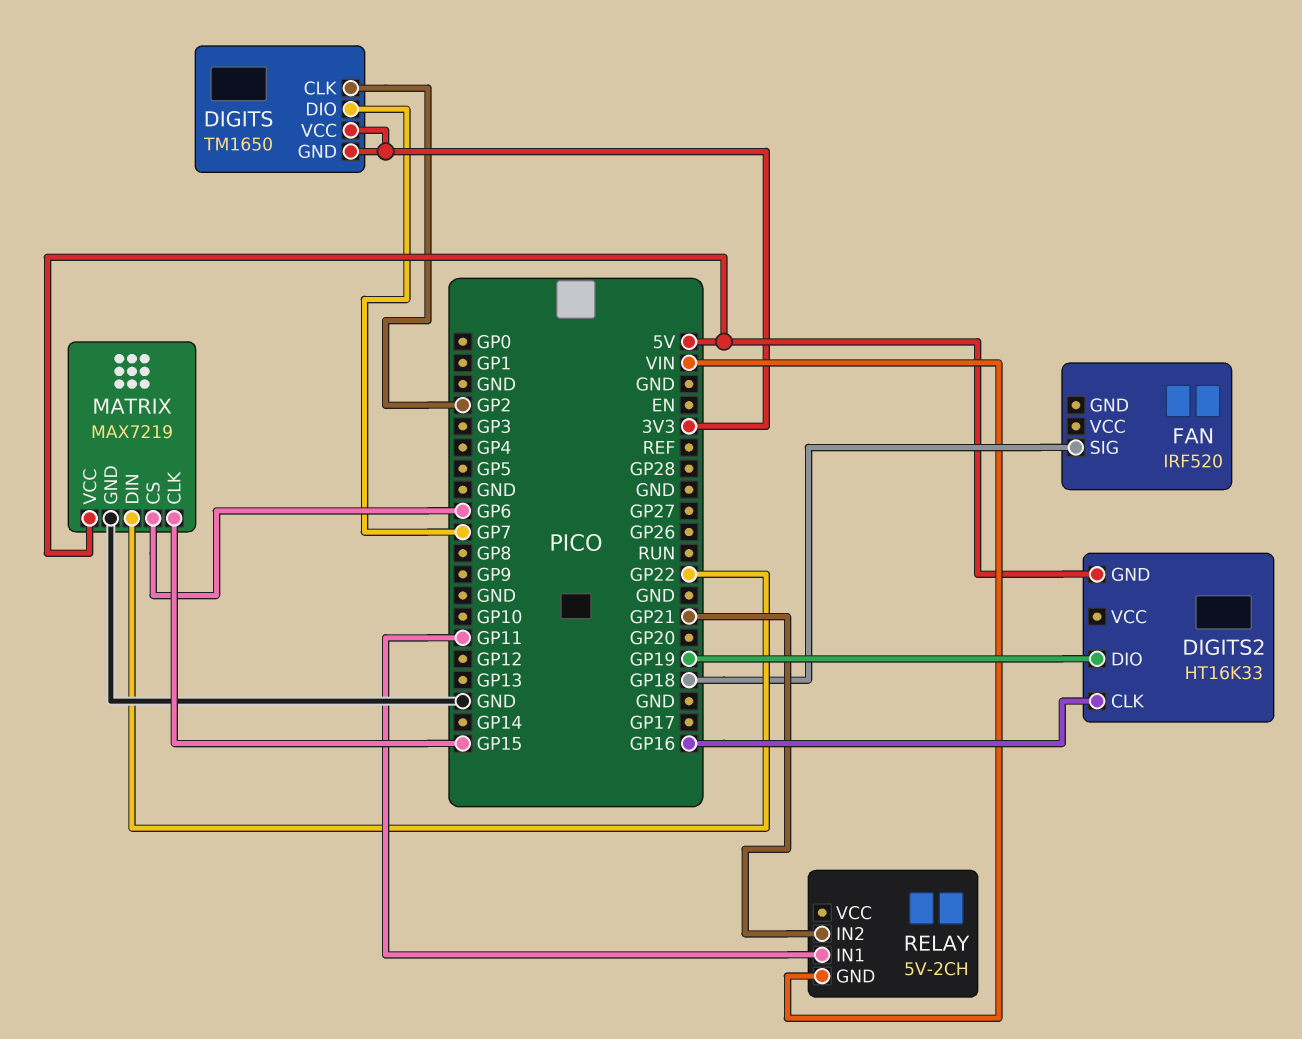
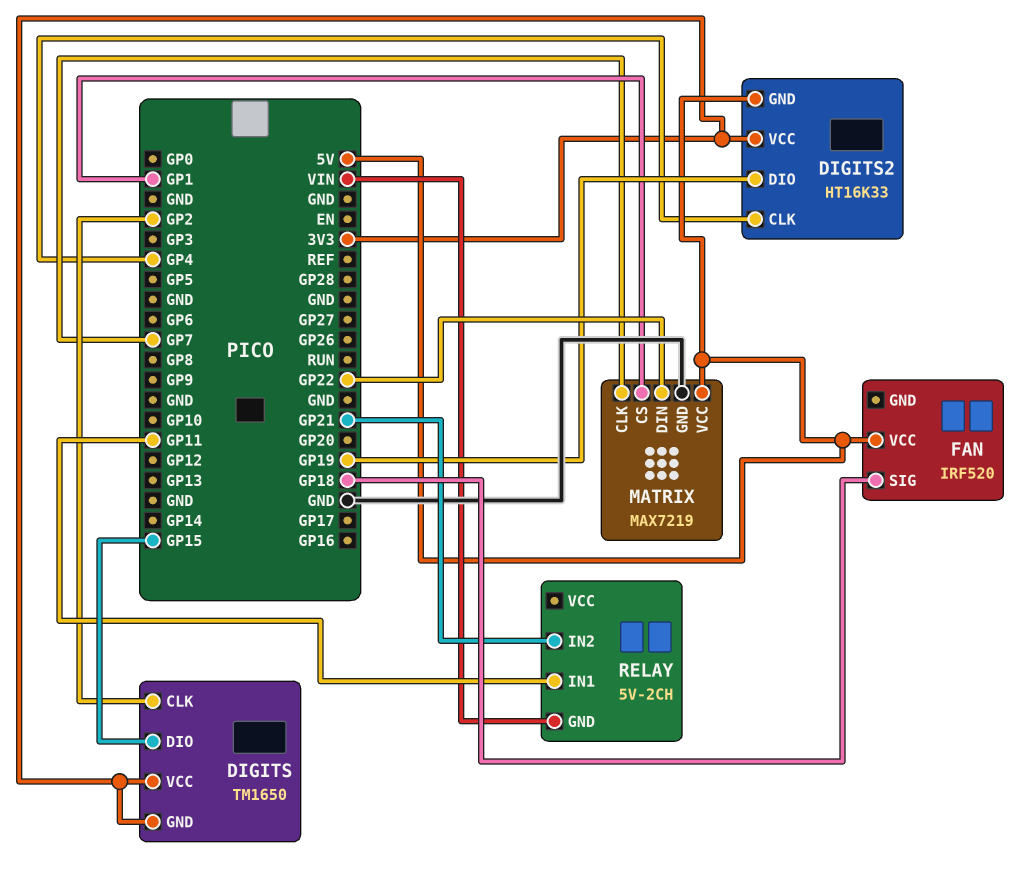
DIGITS pin DIO: GP7 -> GP15
DIGITS2 pin CLK: GP16 -> GP4
DIGITS2 pin VCC: none -> 3V3
FAN pin VCC: none -> 5V
MATRIX pin CLK: GP15 -> GP7
MATRIX pin CS: GP6 -> GP1

